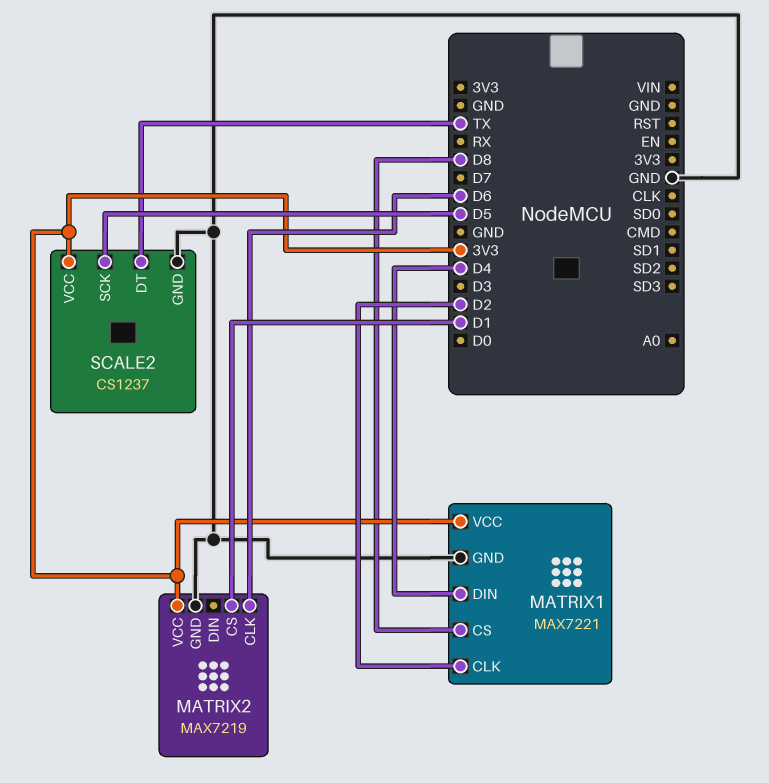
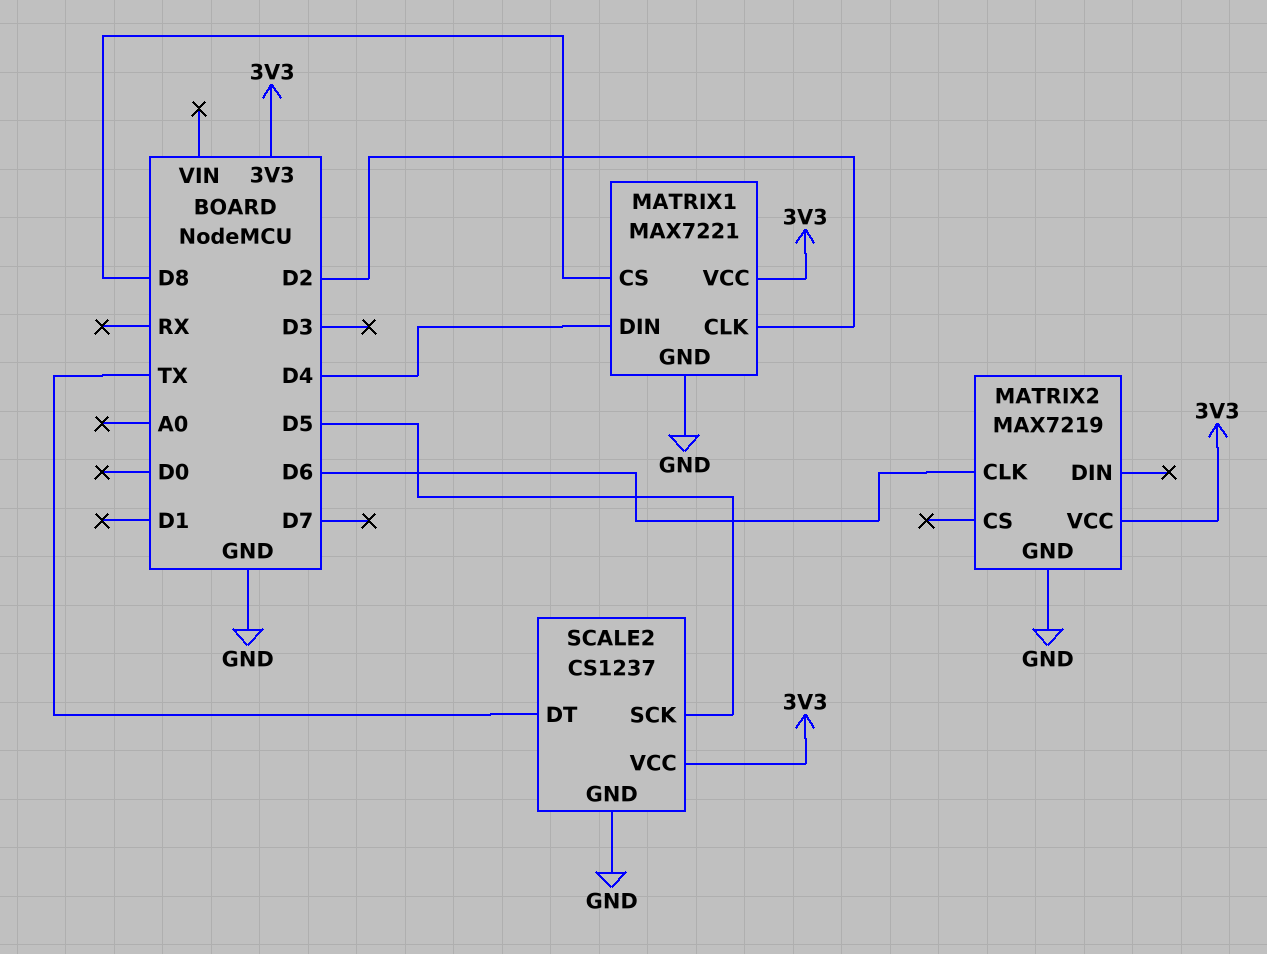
MATRIX2 pin CS: D1 -> none

